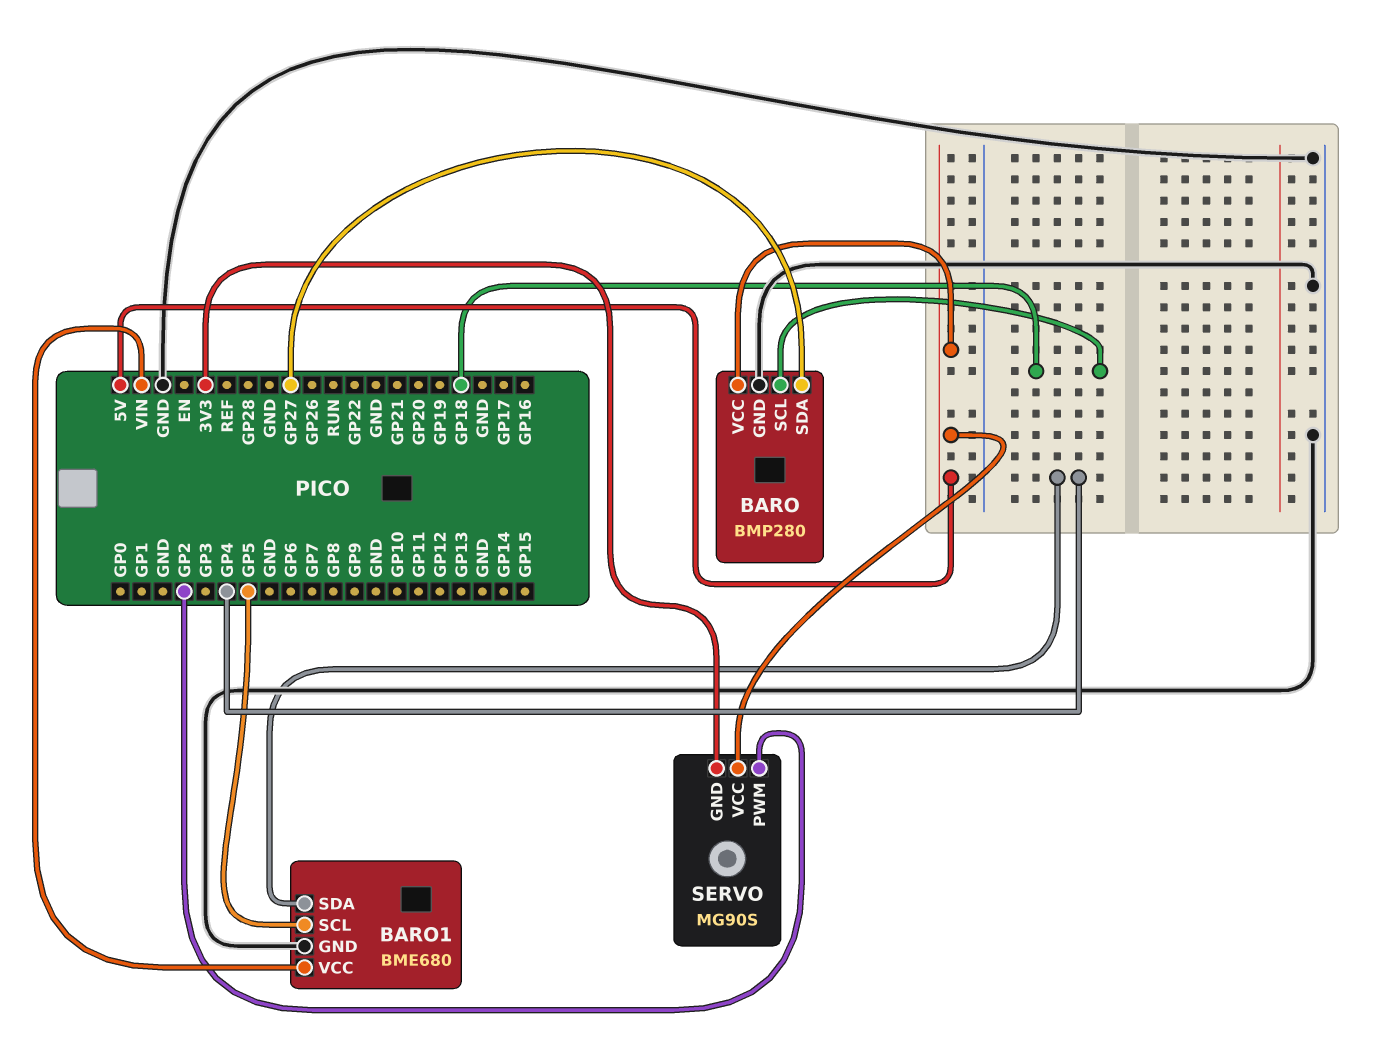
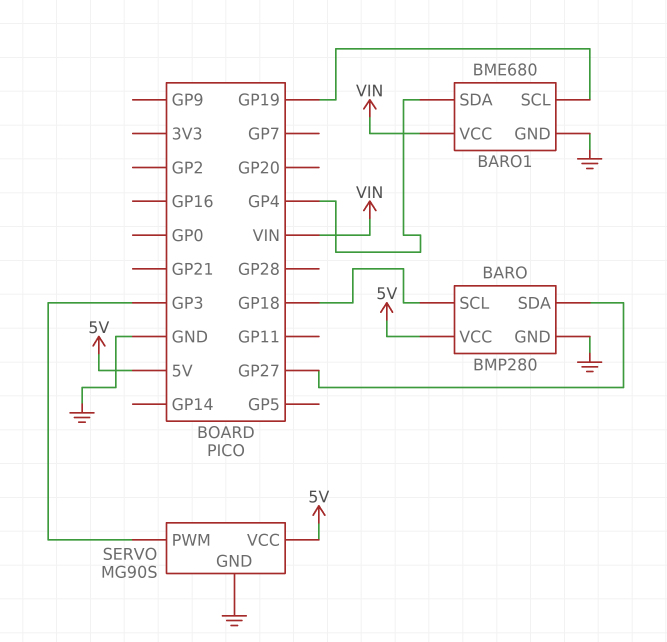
BARO1 pin SCL: GP5 -> GP19
SERVO pin GND: 3V3 -> GND
SERVO pin PWM: GP2 -> GP3

